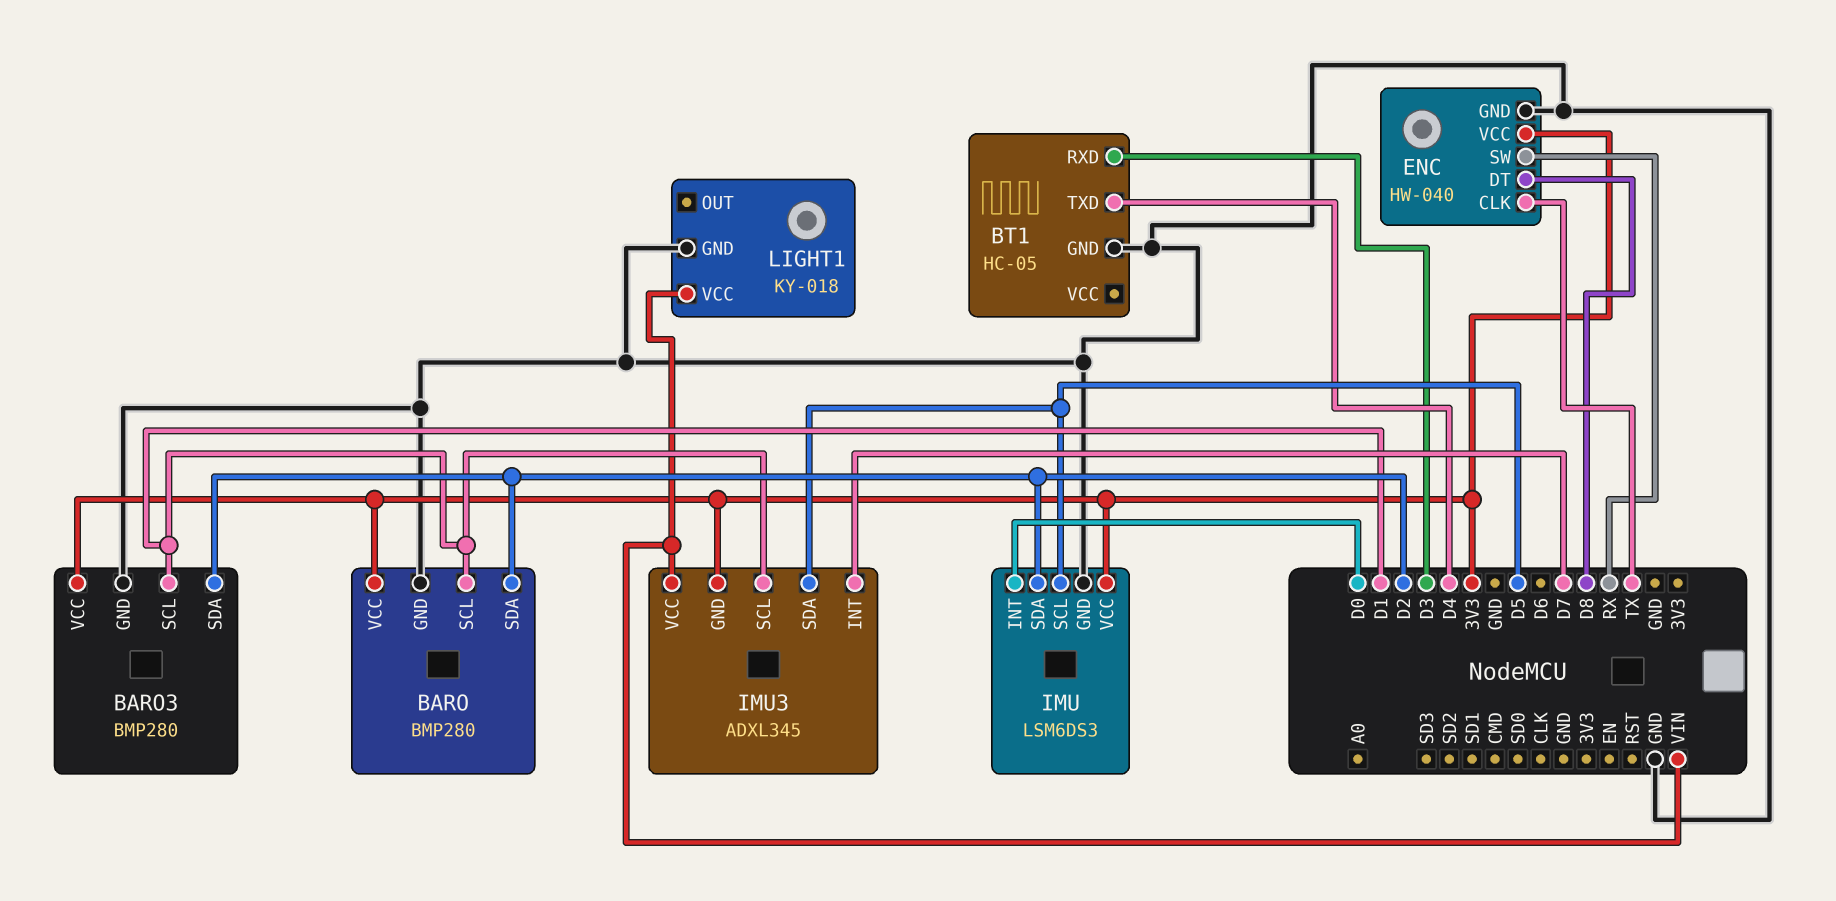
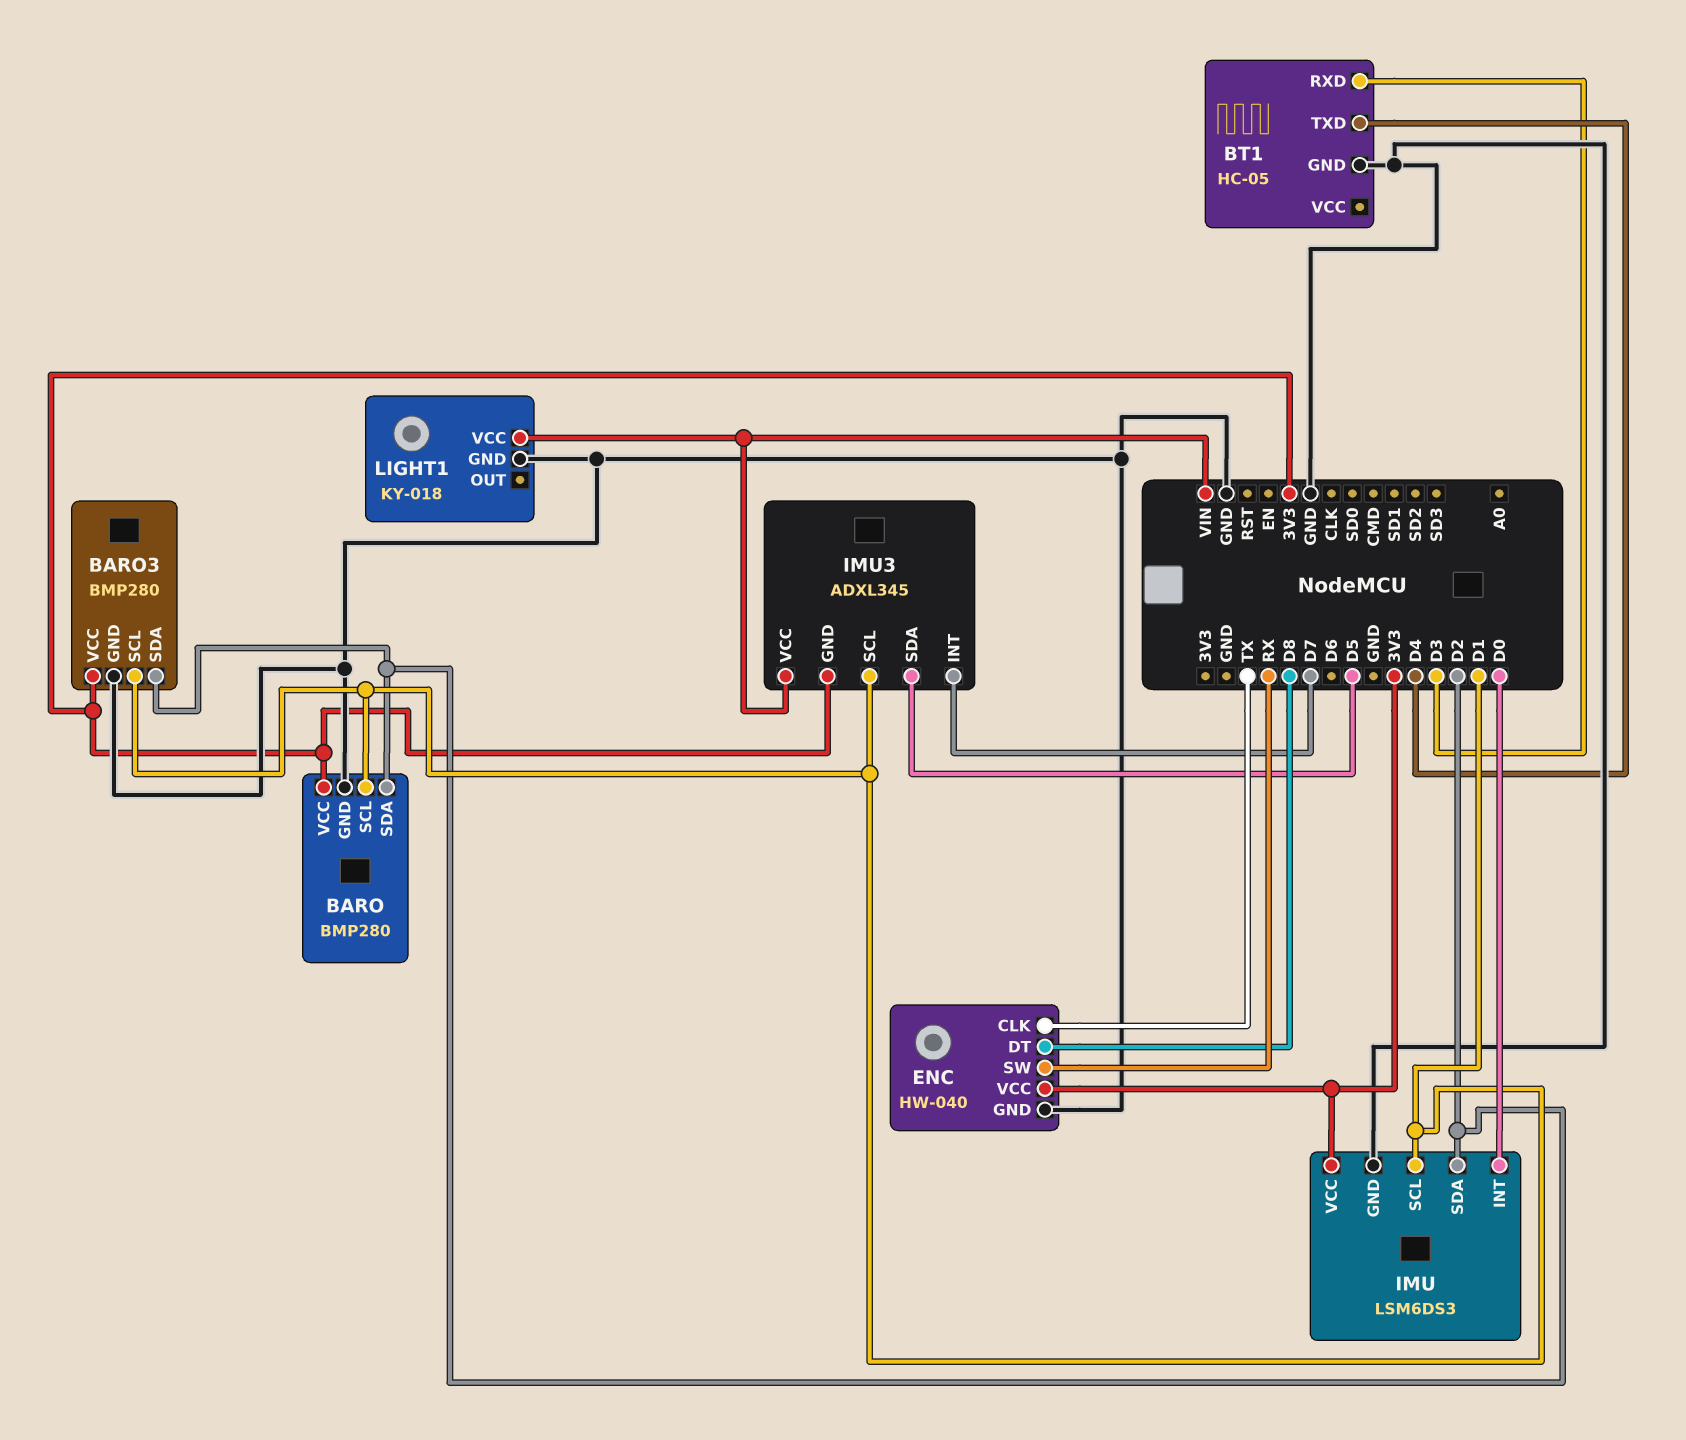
IMU pin SCL: D5 -> D1

